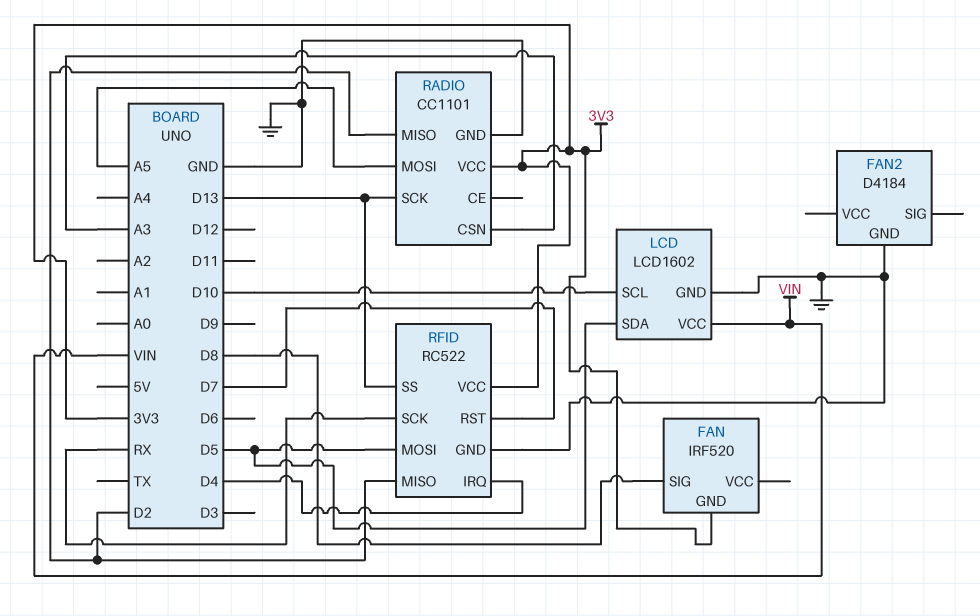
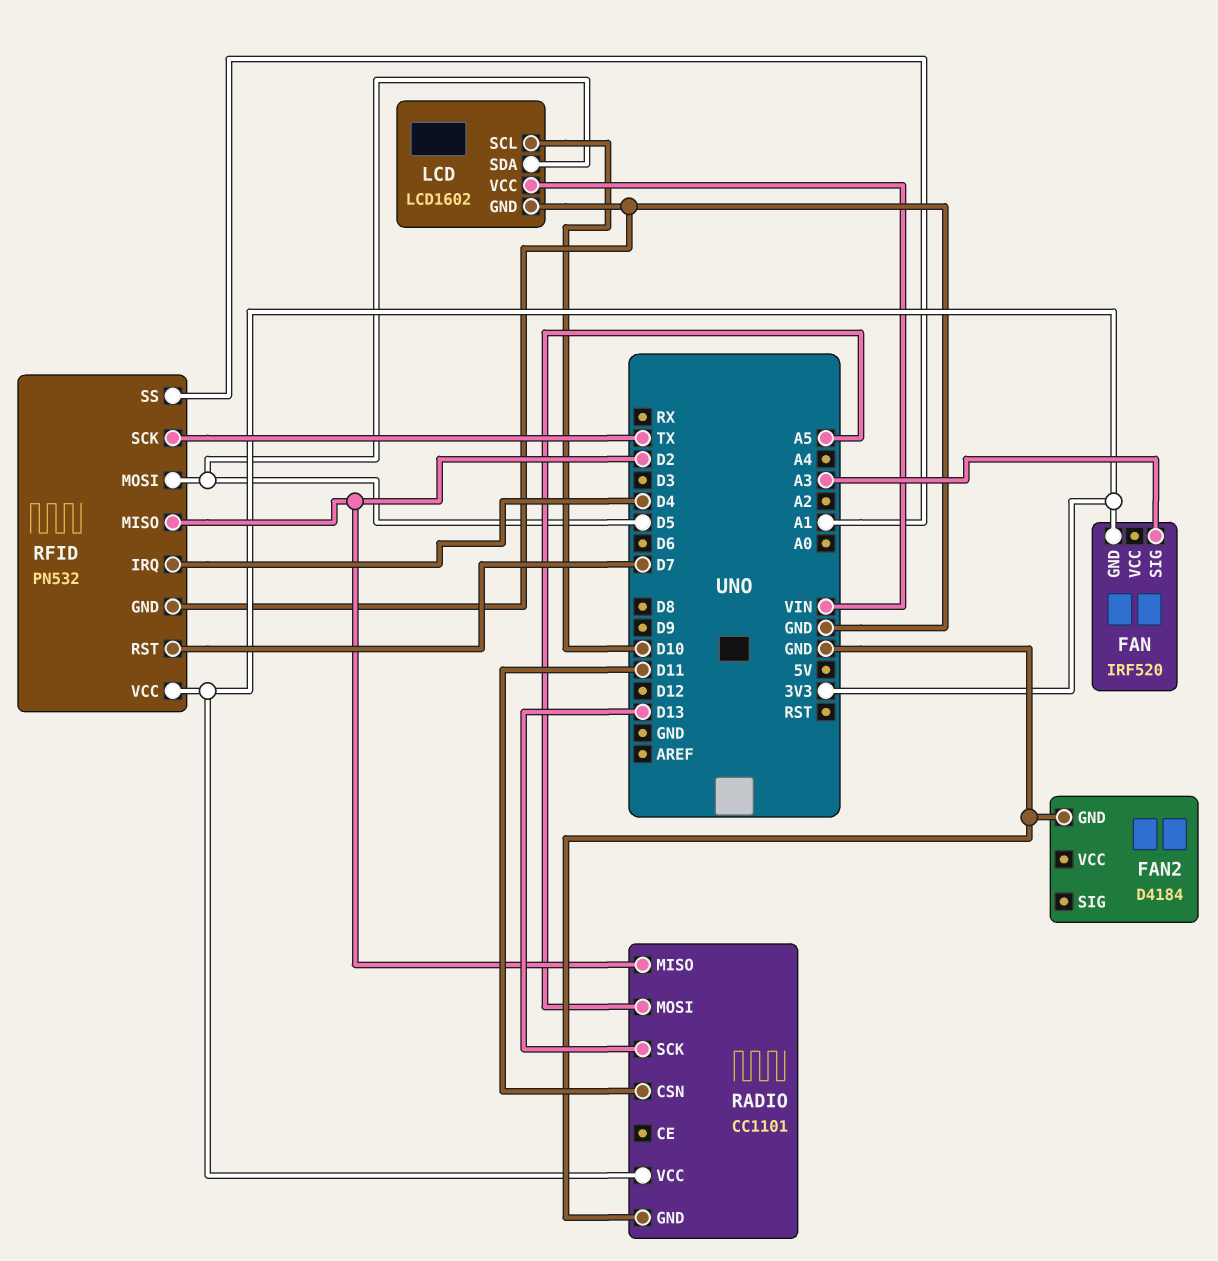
FAN pin SIG: D8 -> A3
RADIO pin CSN: A3 -> D11
RFID: RC522 -> PN532
RFID pin SCK: RX -> TX
RFID pin SS: D13 -> A1

